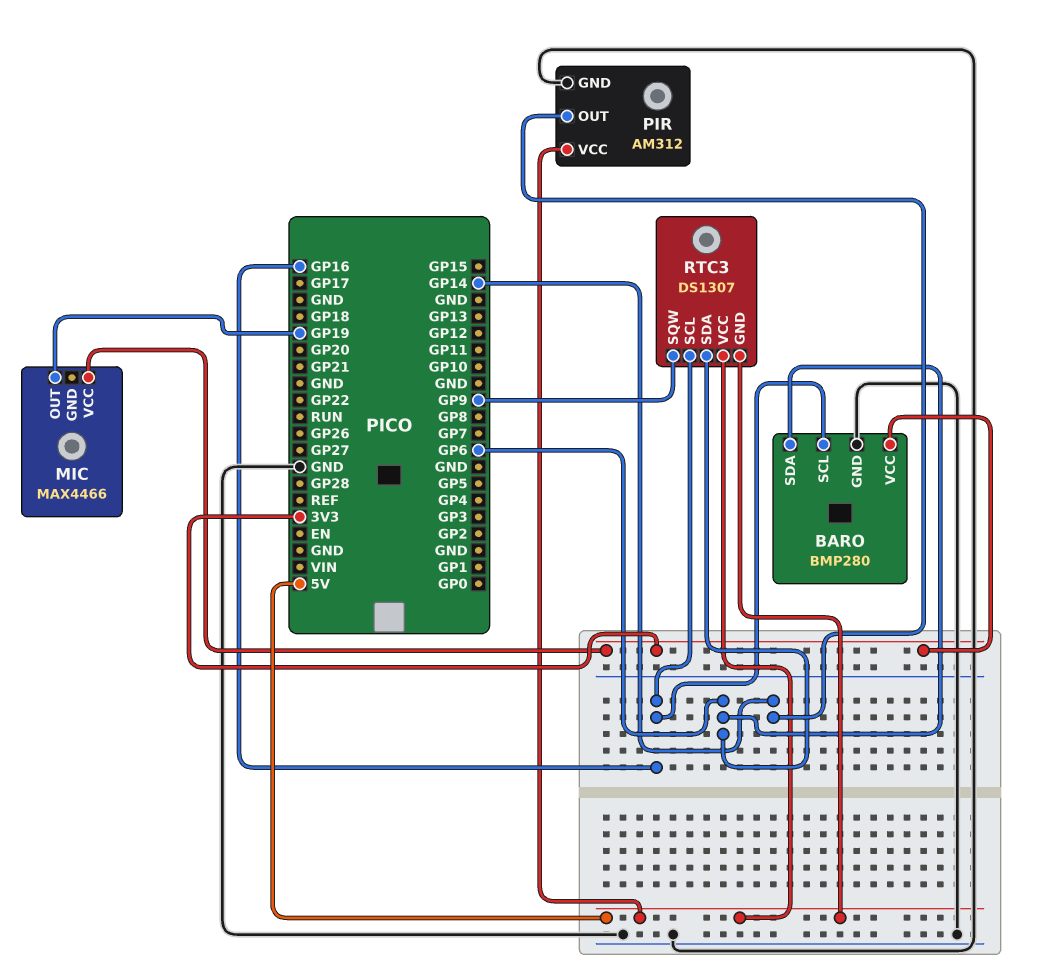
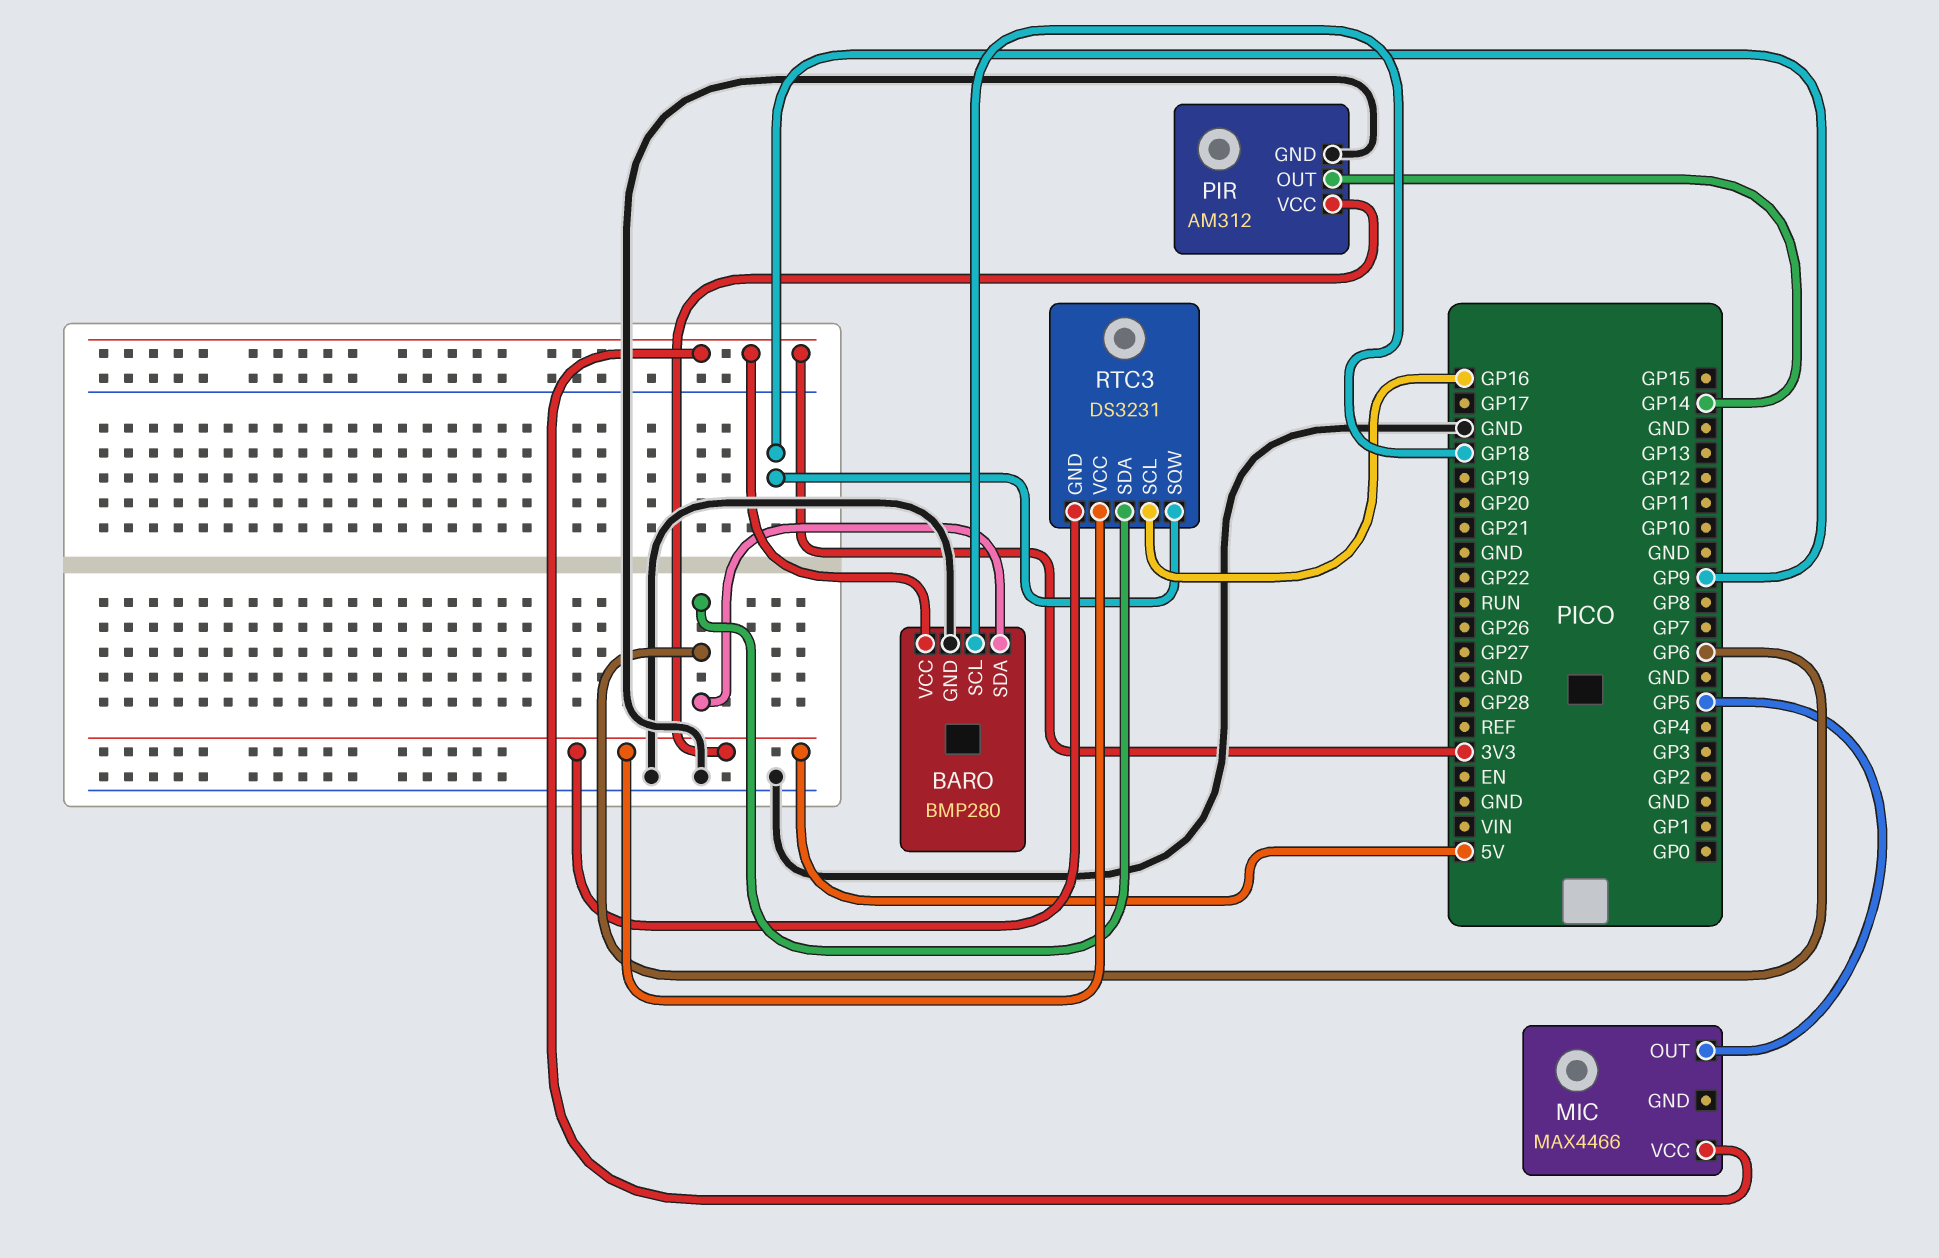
BARO pin SCL: GP16 -> GP18
MIC pin OUT: GP19 -> GP5
RTC3: DS1307 -> DS3231

